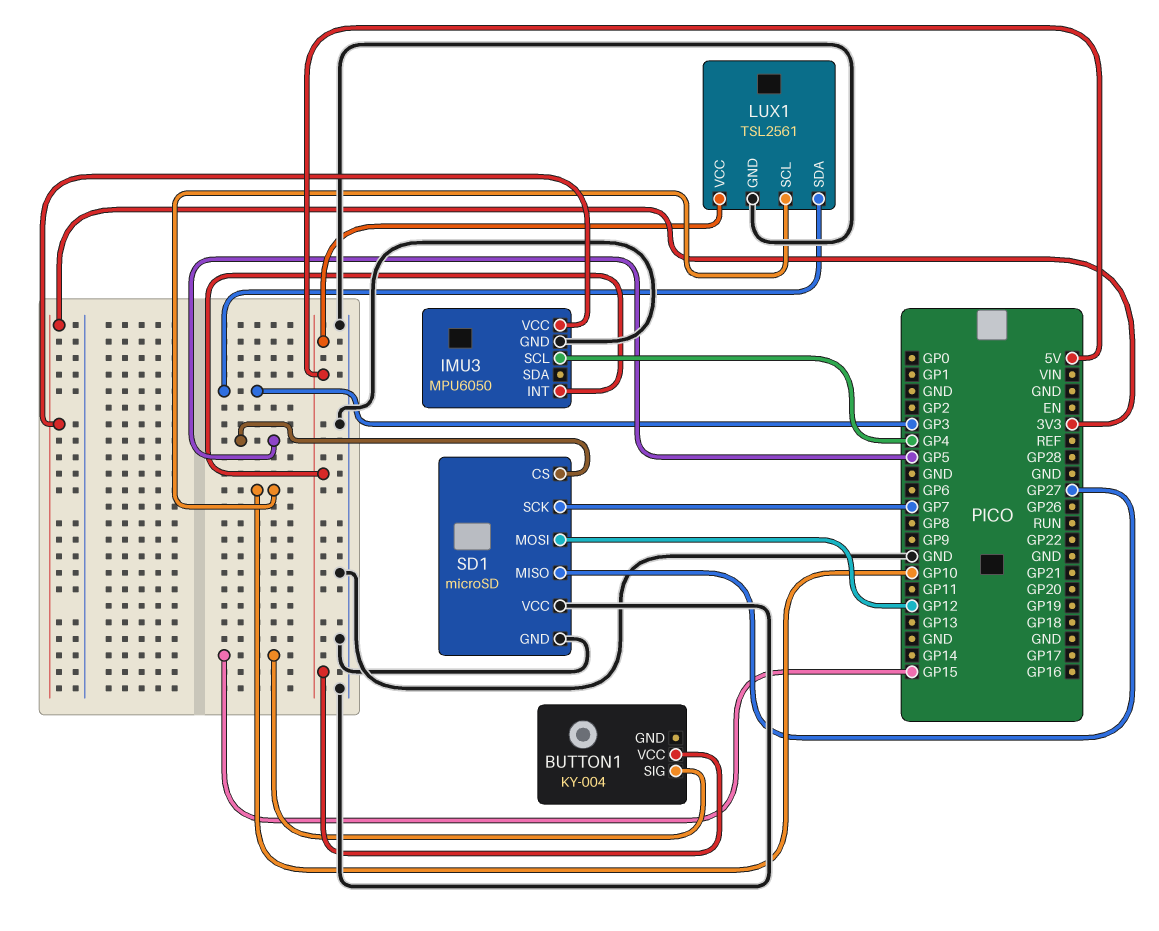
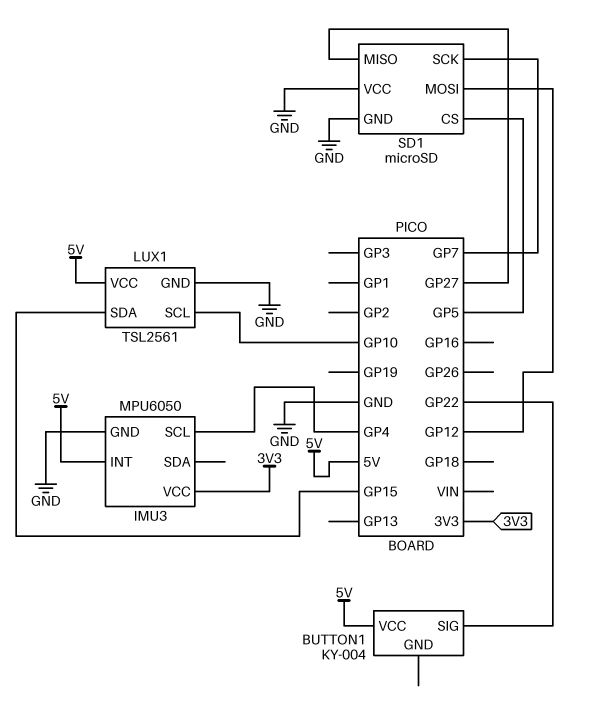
BUTTON1 pin SIG: GP15 -> GP22
LUX1 pin SDA: GP3 -> GP15

